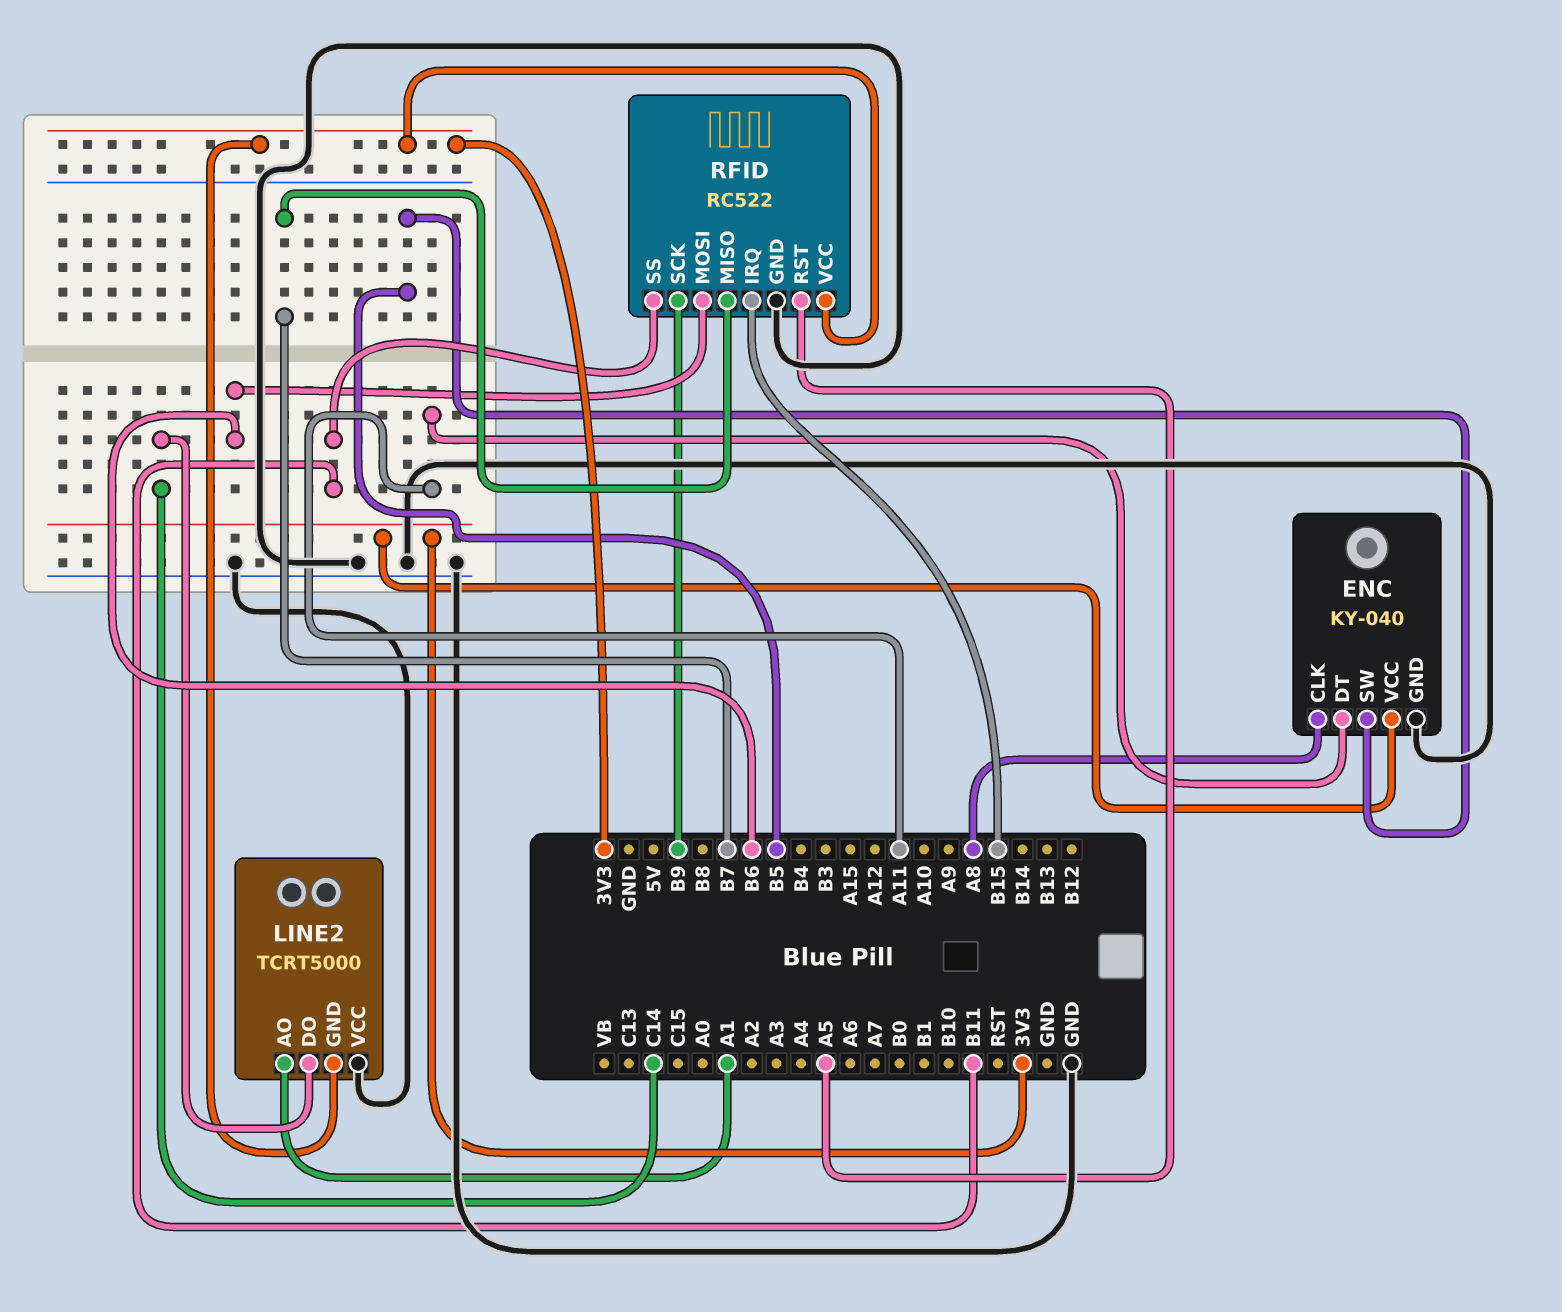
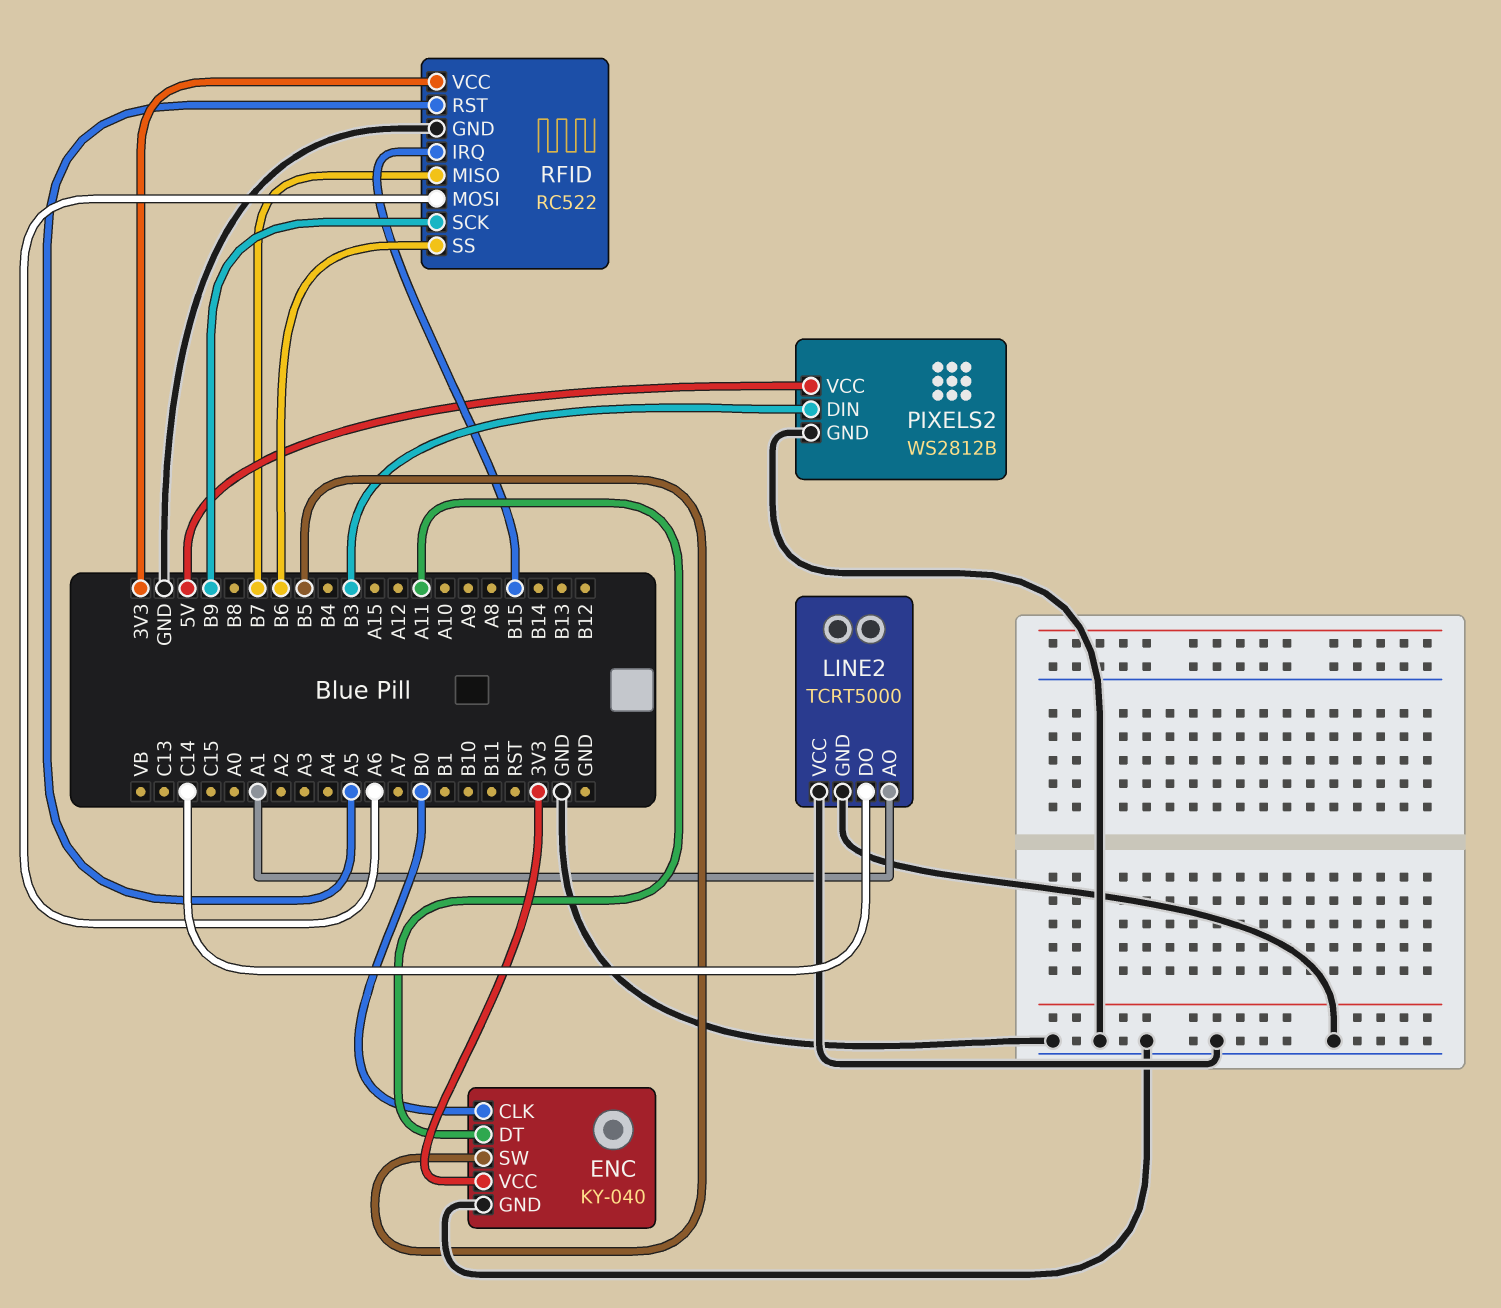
ENC pin CLK: A8 -> B0
LINE2 pin GND: 3V3 -> GND
PIXELS2: none -> WS2812B
PIXELS2 pin DIN: none -> B3
PIXELS2 pin GND: none -> GND
PIXELS2 pin VCC: none -> 5V
RFID pin MOSI: B6 -> A6
RFID pin SS: B11 -> B6

